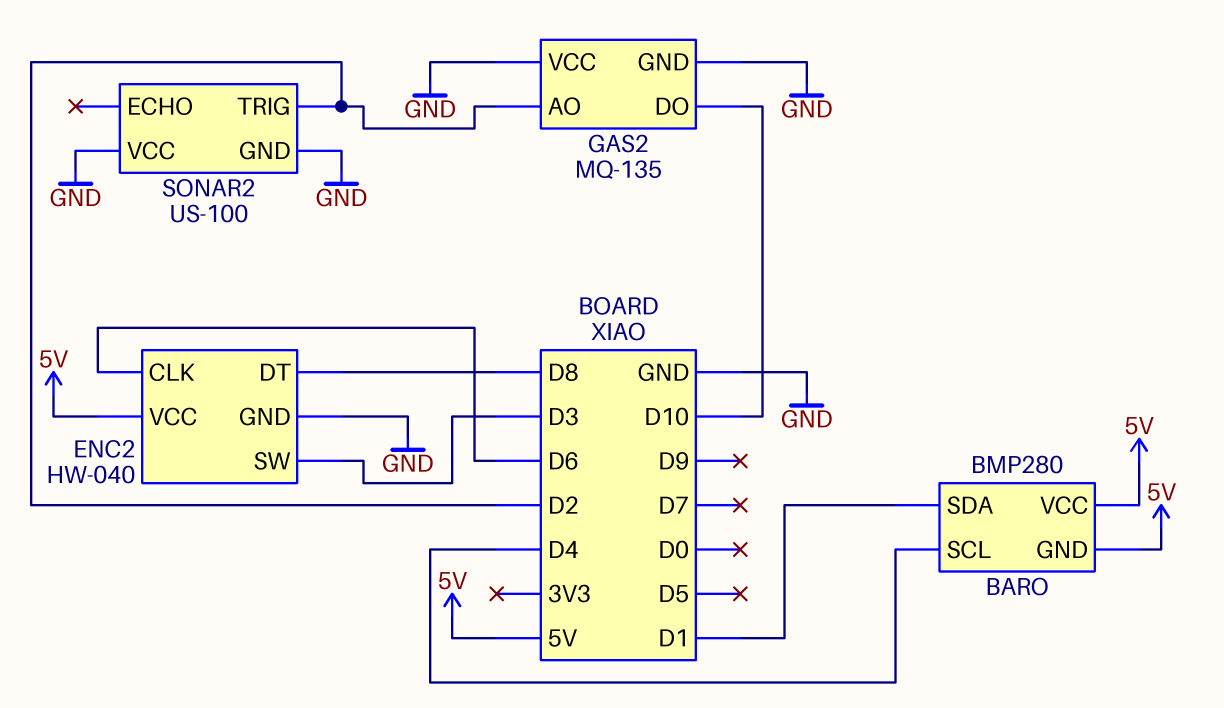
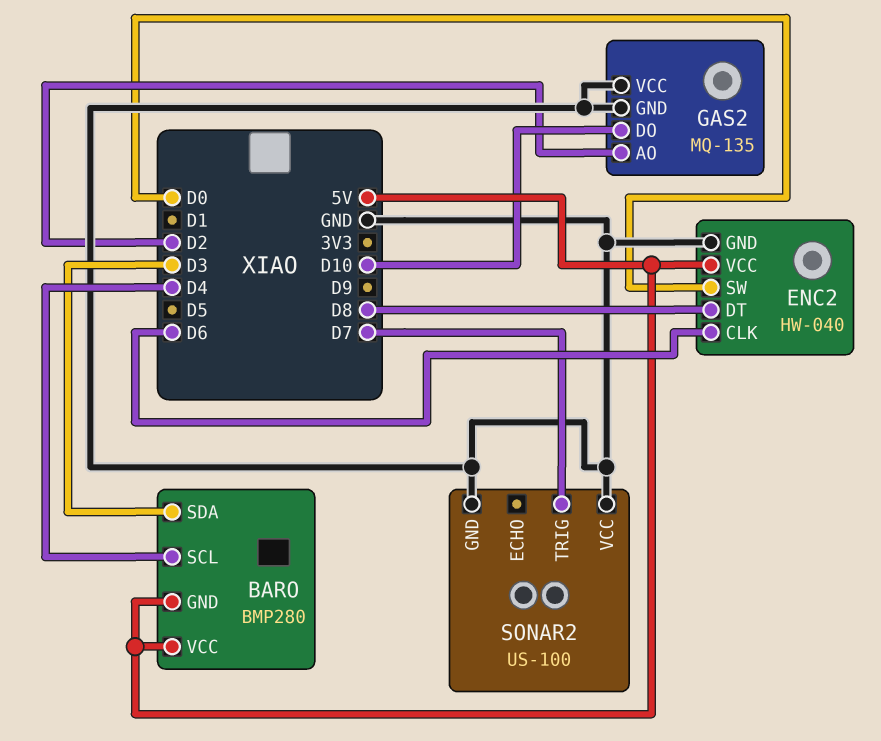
BARO pin SDA: D1 -> D3
ENC2 pin SW: D3 -> D0
SONAR2 pin TRIG: D2 -> D7

